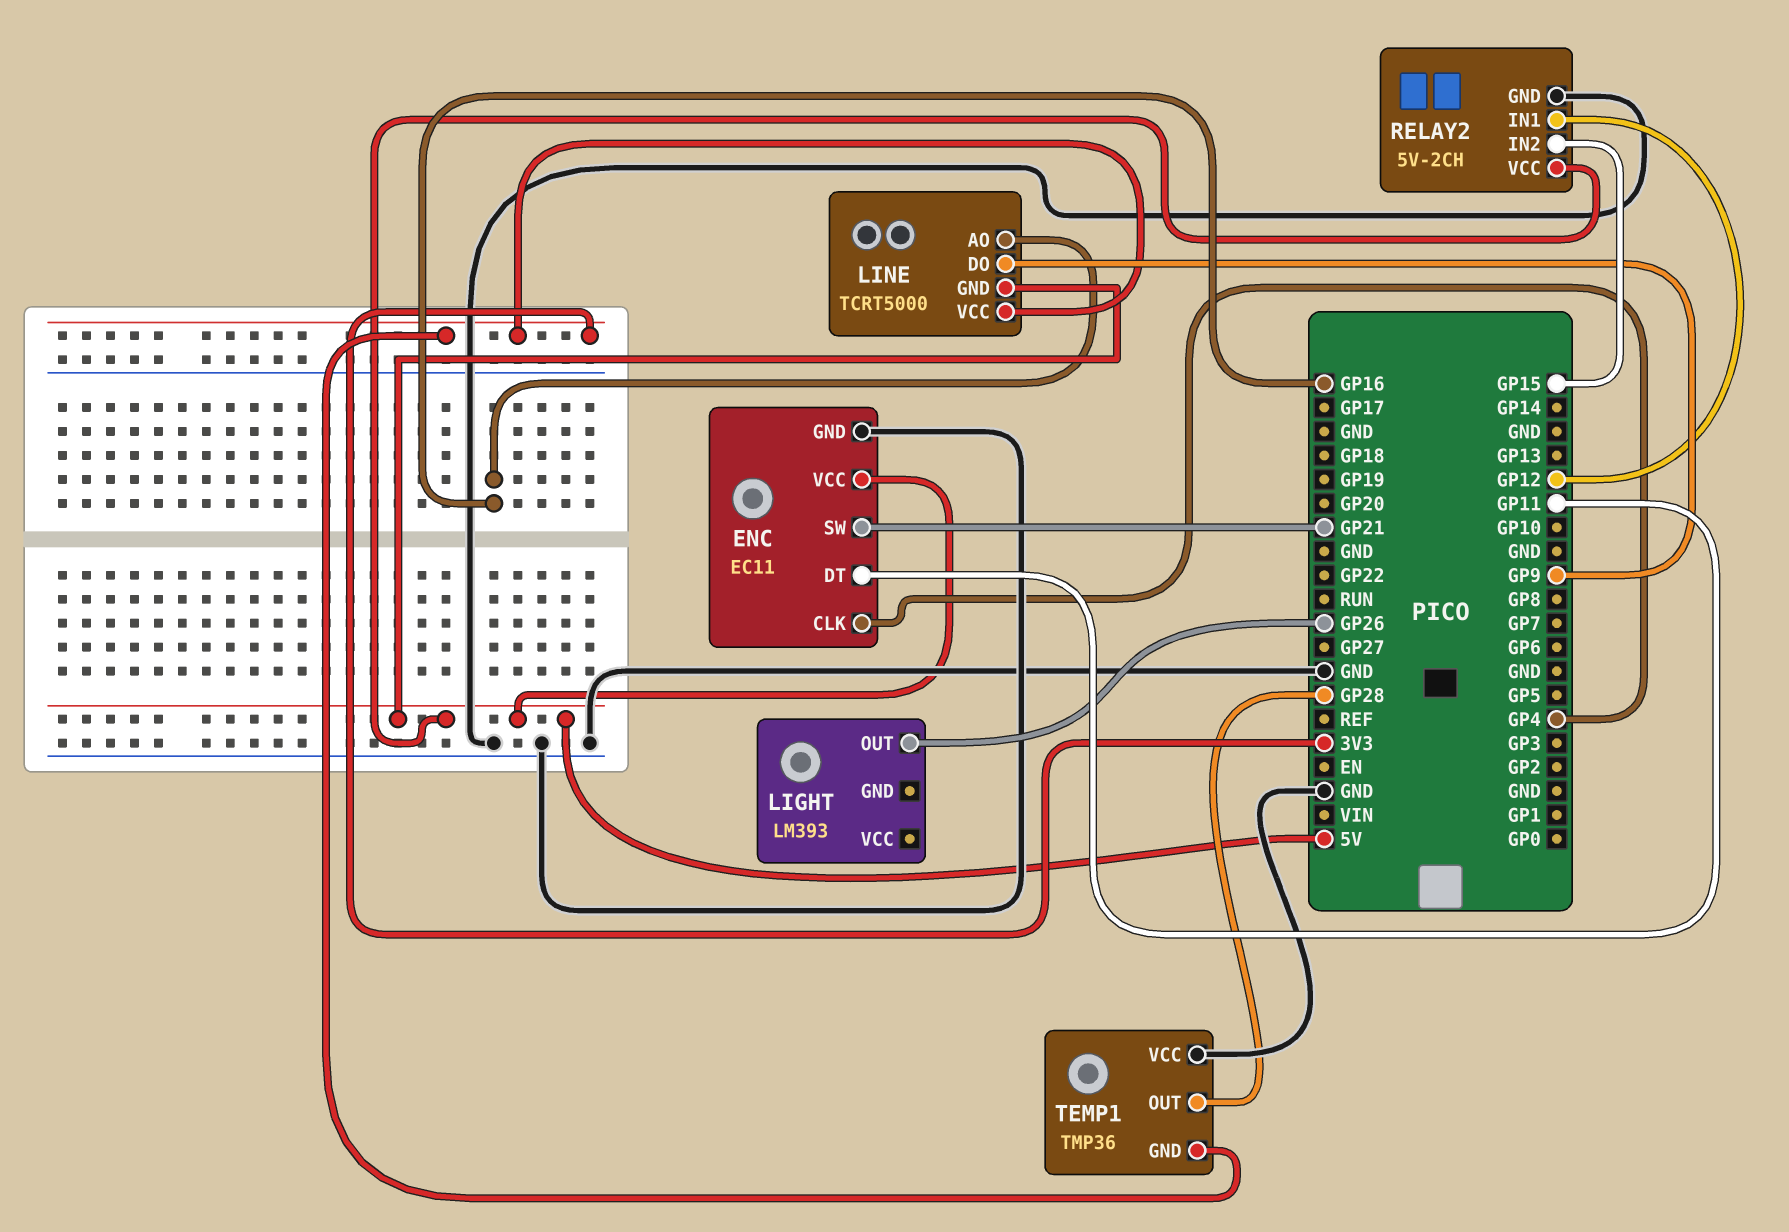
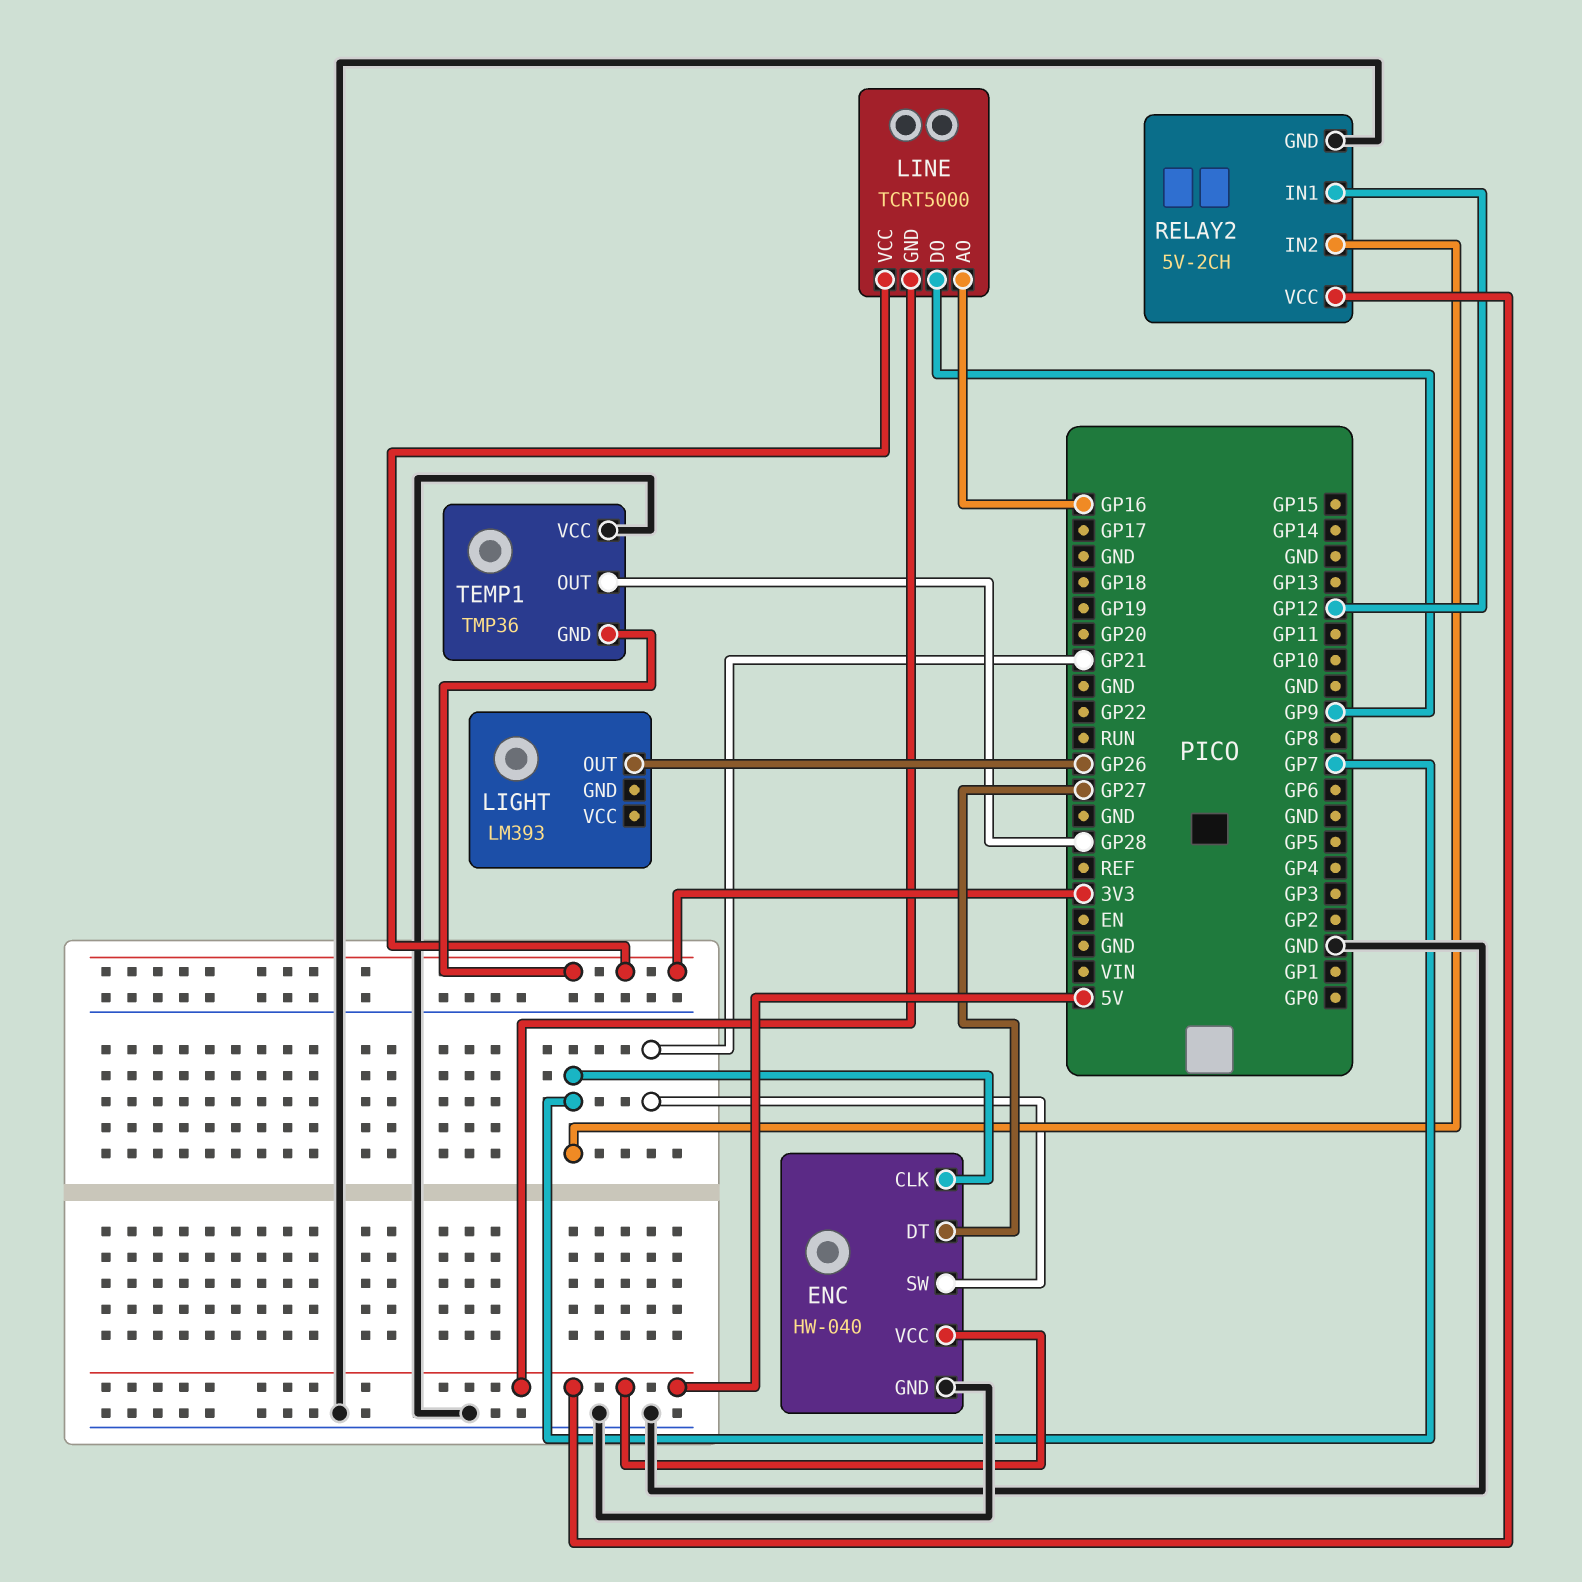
ENC: EC11 -> HW-040
ENC pin CLK: GP4 -> GP7
ENC pin DT: GP11 -> GP27
RELAY2 pin IN2: GP15 -> GP7

